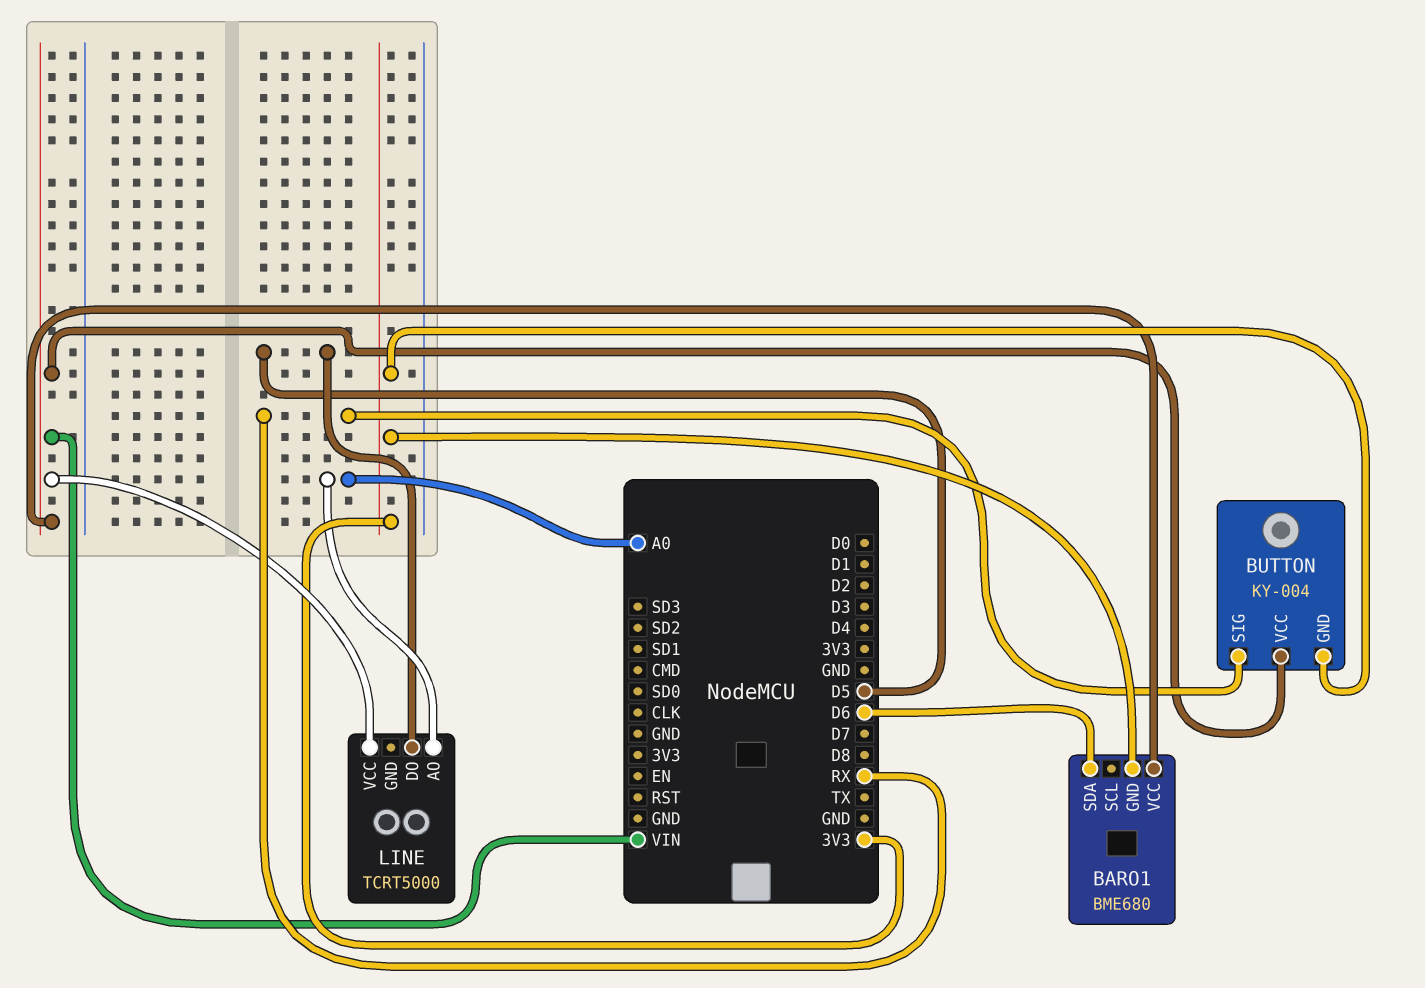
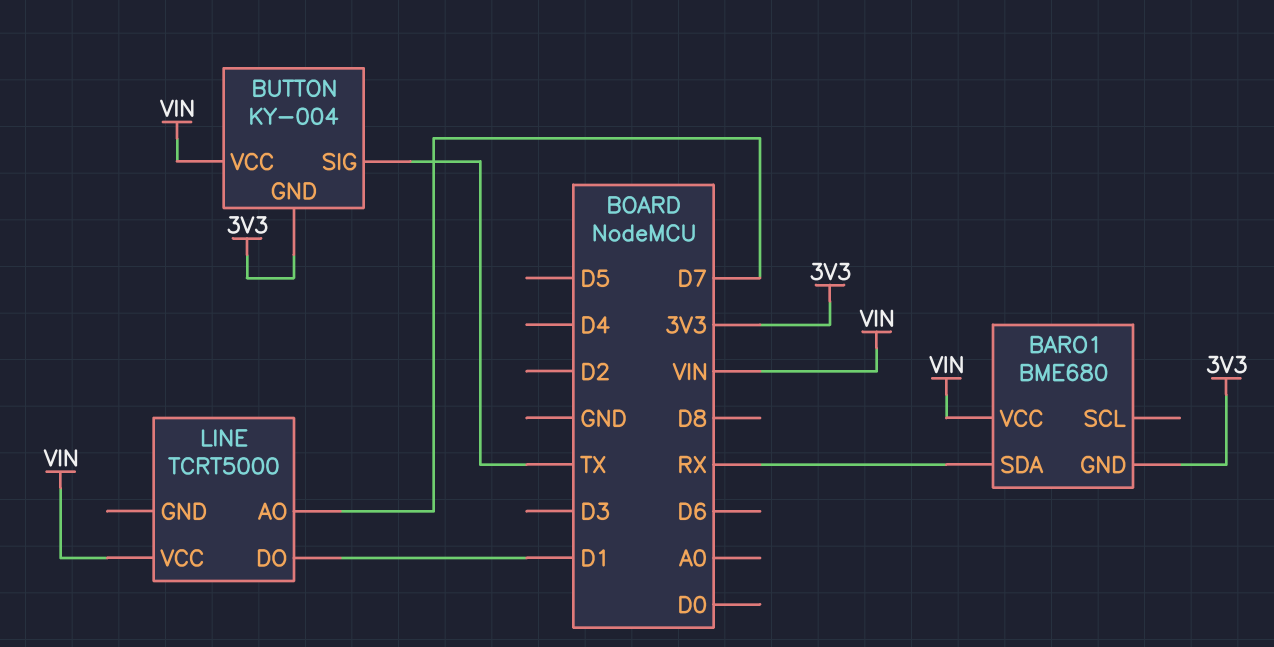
BARO1 pin SDA: D6 -> RX
BUTTON pin SIG: RX -> TX
LINE pin AO: A0 -> D7
LINE pin DO: D5 -> D1

